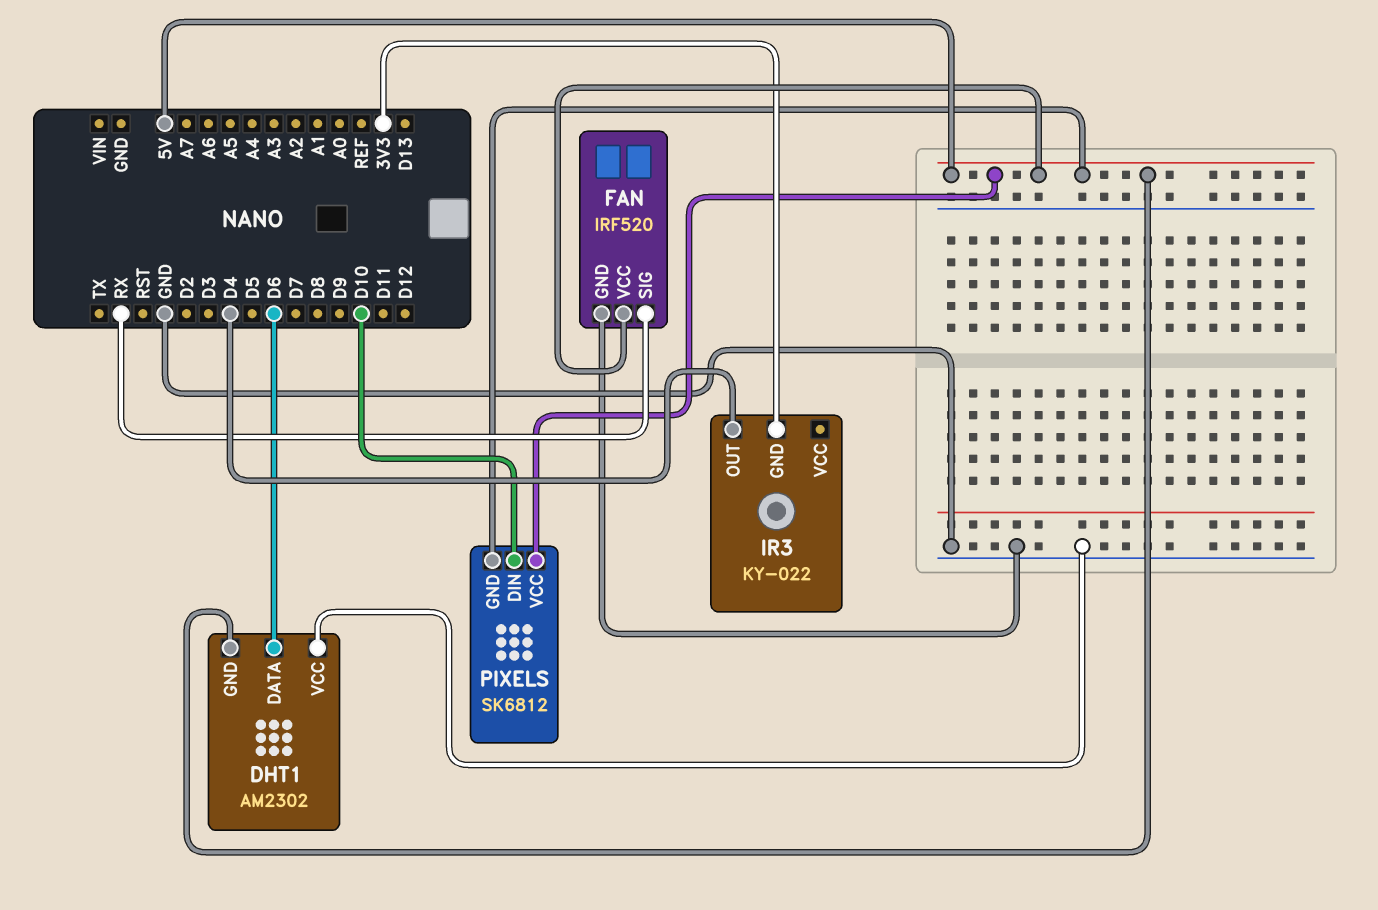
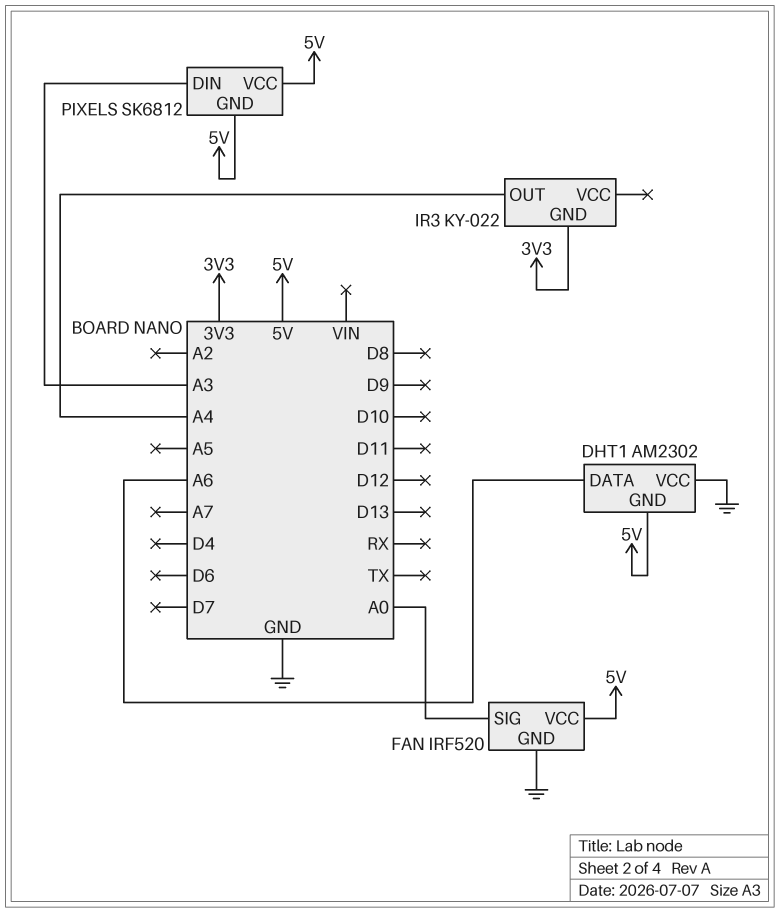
DHT1 pin DATA: D6 -> A6
FAN pin SIG: RX -> A0
IR3 pin OUT: D4 -> A4
PIXELS pin DIN: D10 -> A3

